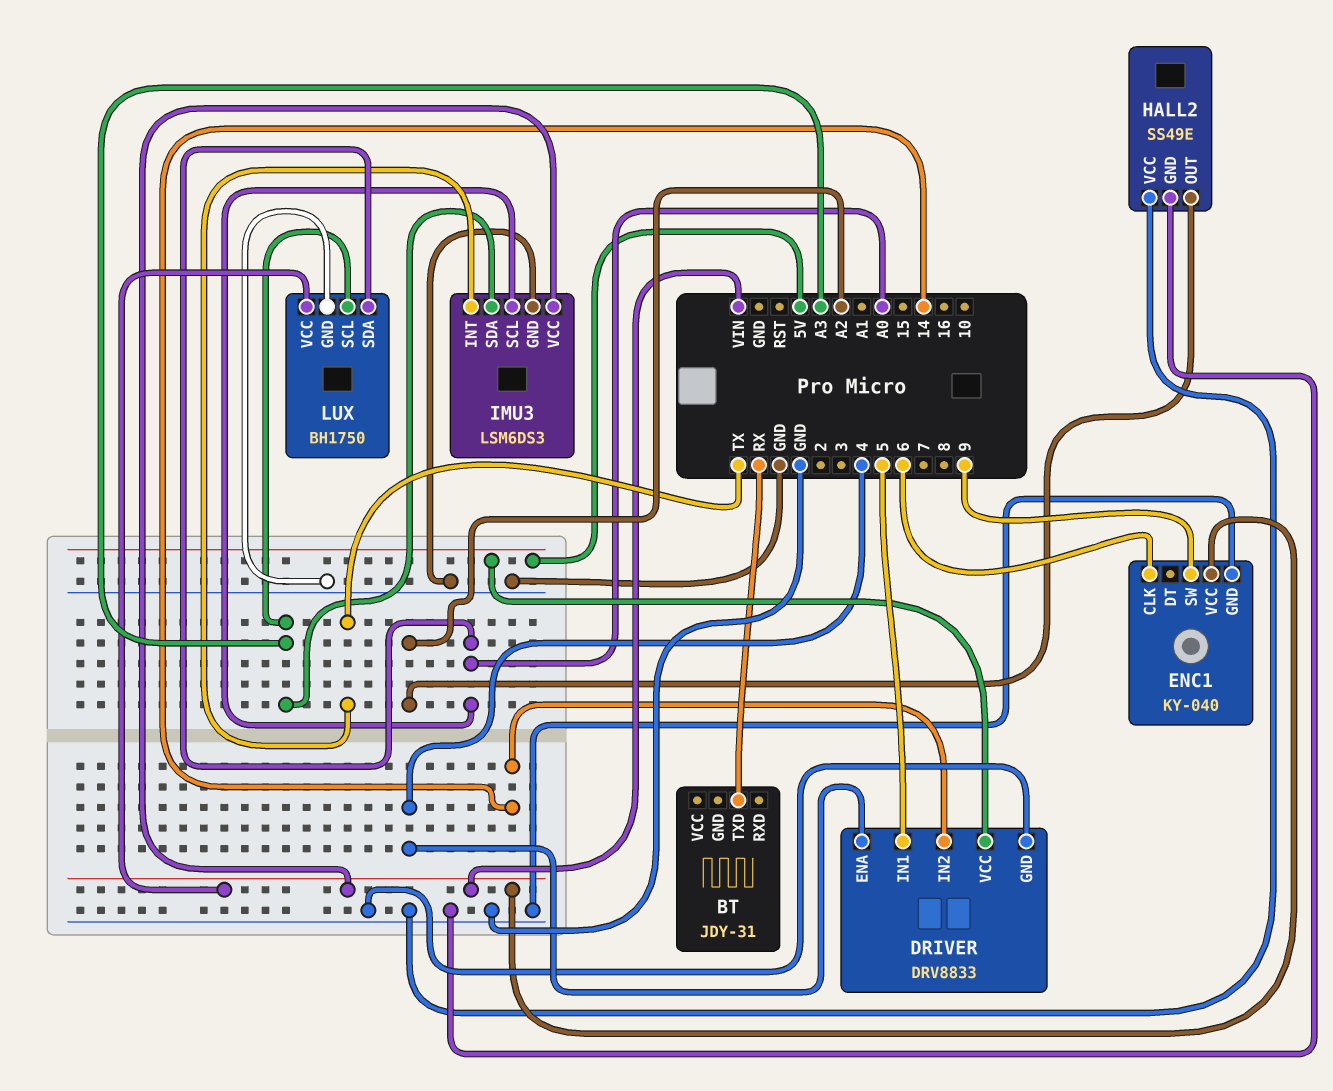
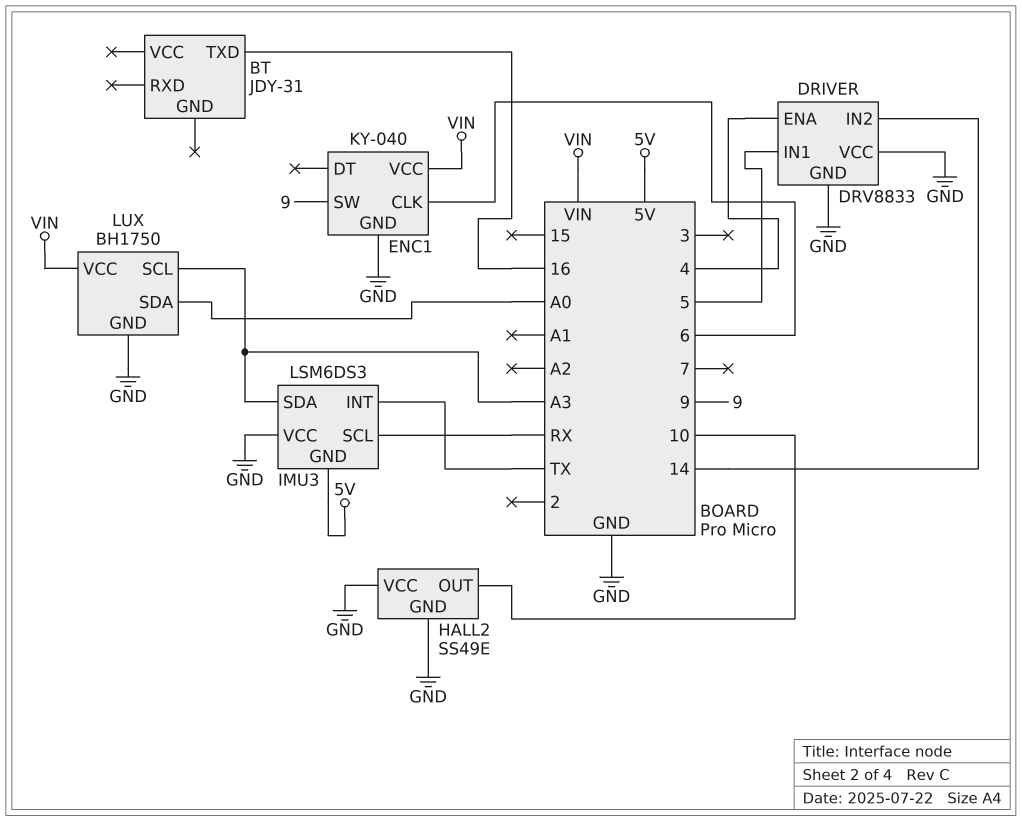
BT pin TXD: RX -> 16
DRIVER pin VCC: 5V -> GND
HALL2 pin OUT: A2 -> 10
IMU3 pin GND: GND -> 5V
IMU3 pin SCL: A0 -> RX
IMU3 pin VCC: VIN -> GND

